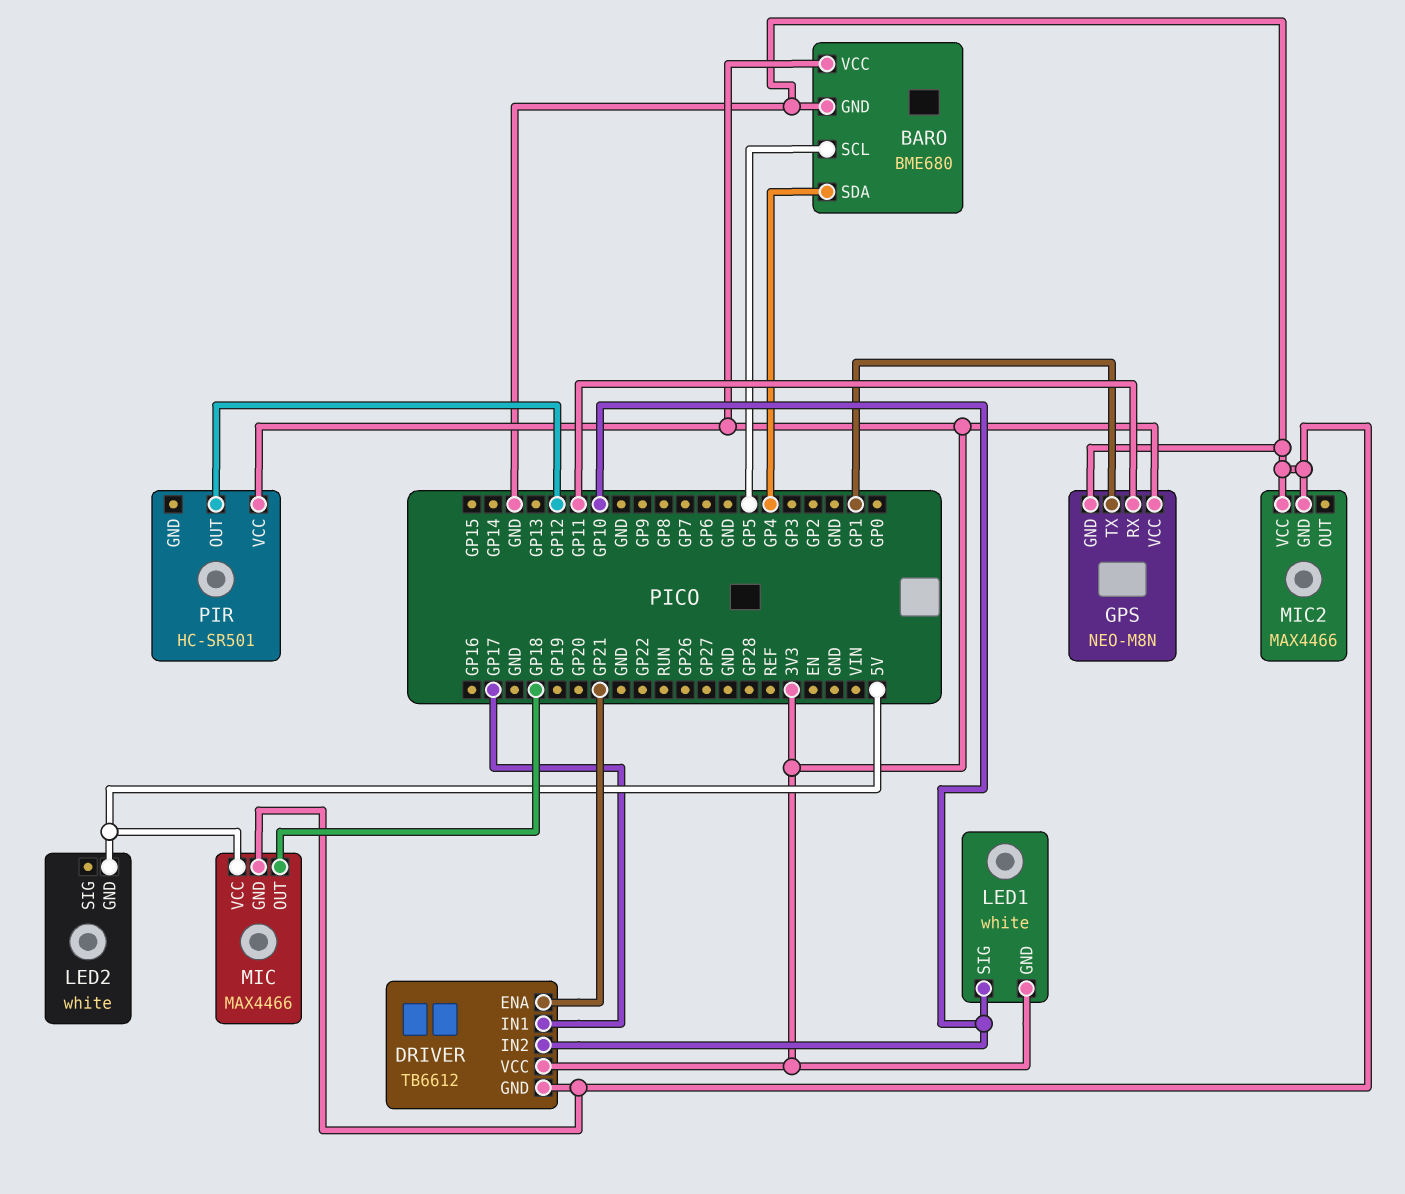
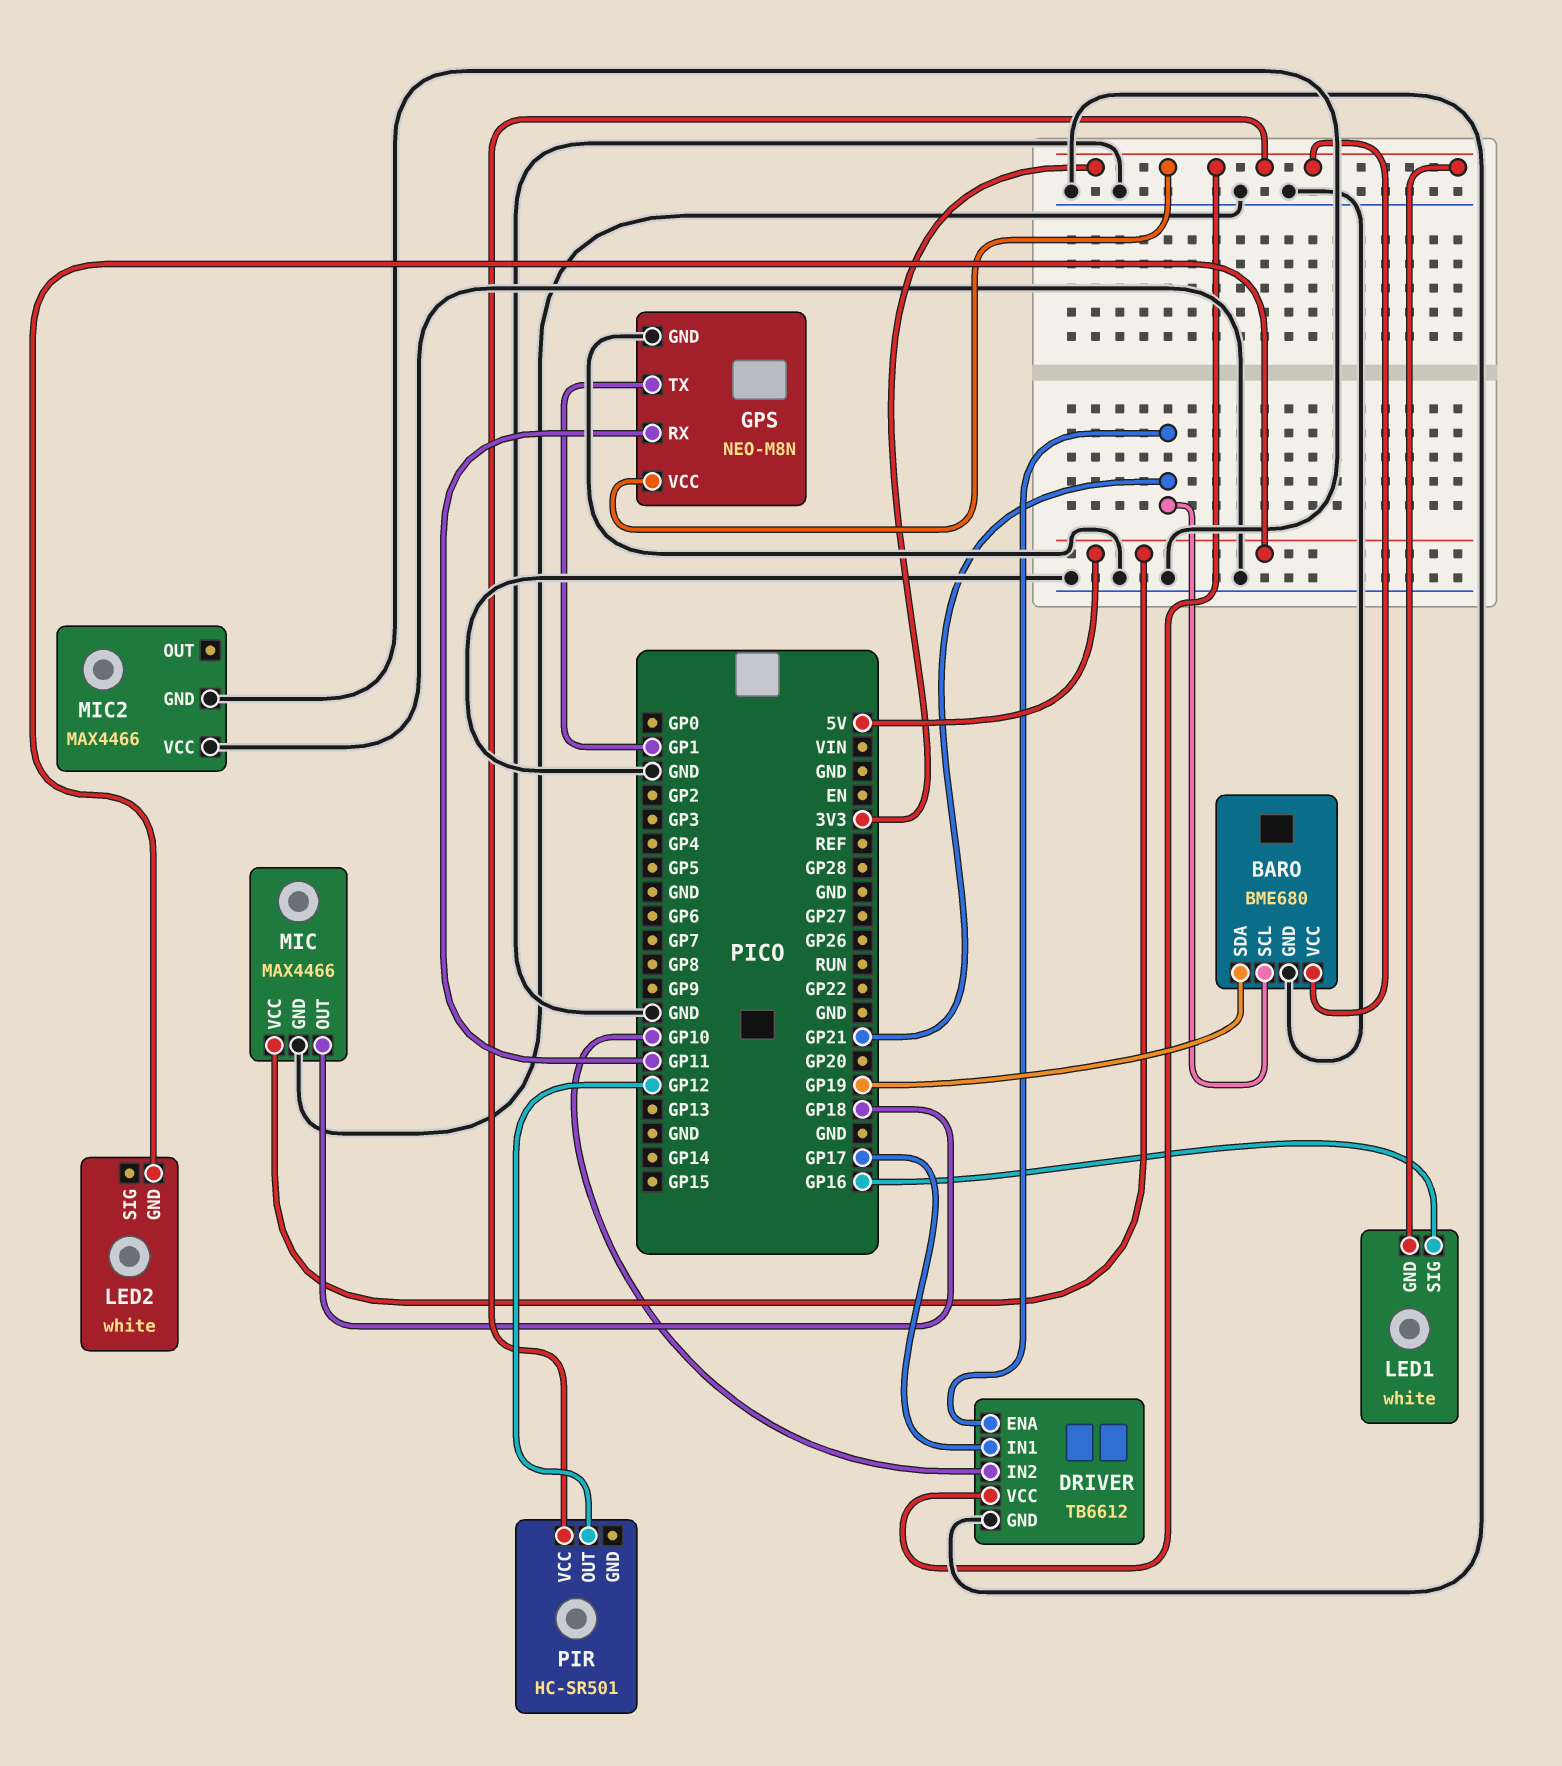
BARO pin SCL: GP5 -> GP21
BARO pin SDA: GP4 -> GP19
LED1 pin SIG: GP10 -> GP16

